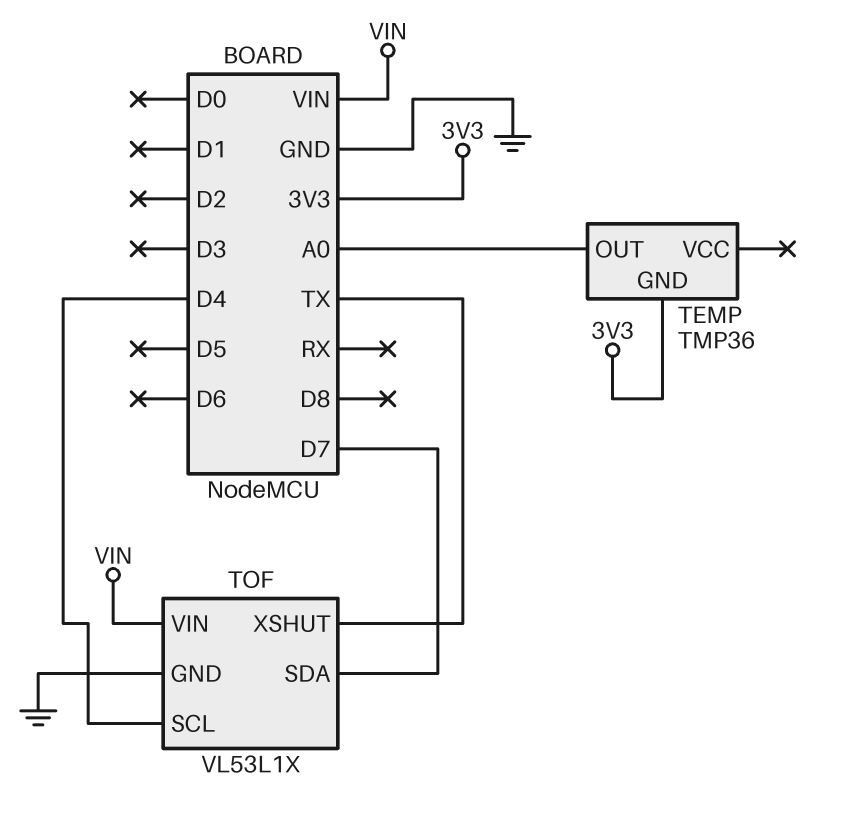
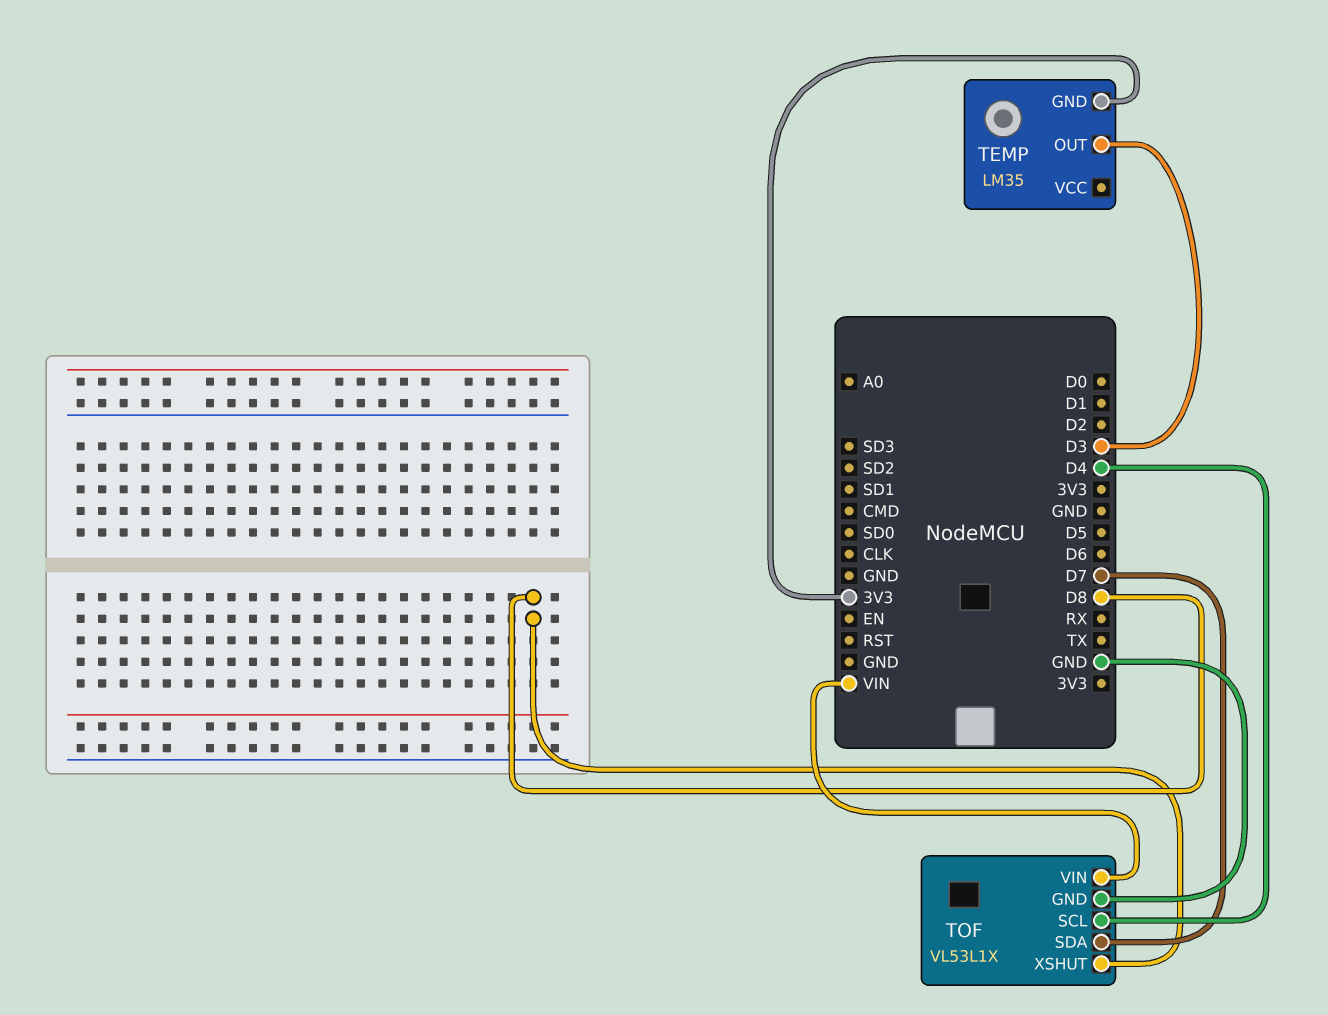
TEMP: TMP36 -> LM35
TEMP pin OUT: A0 -> D3
TOF pin XSHUT: TX -> D8

